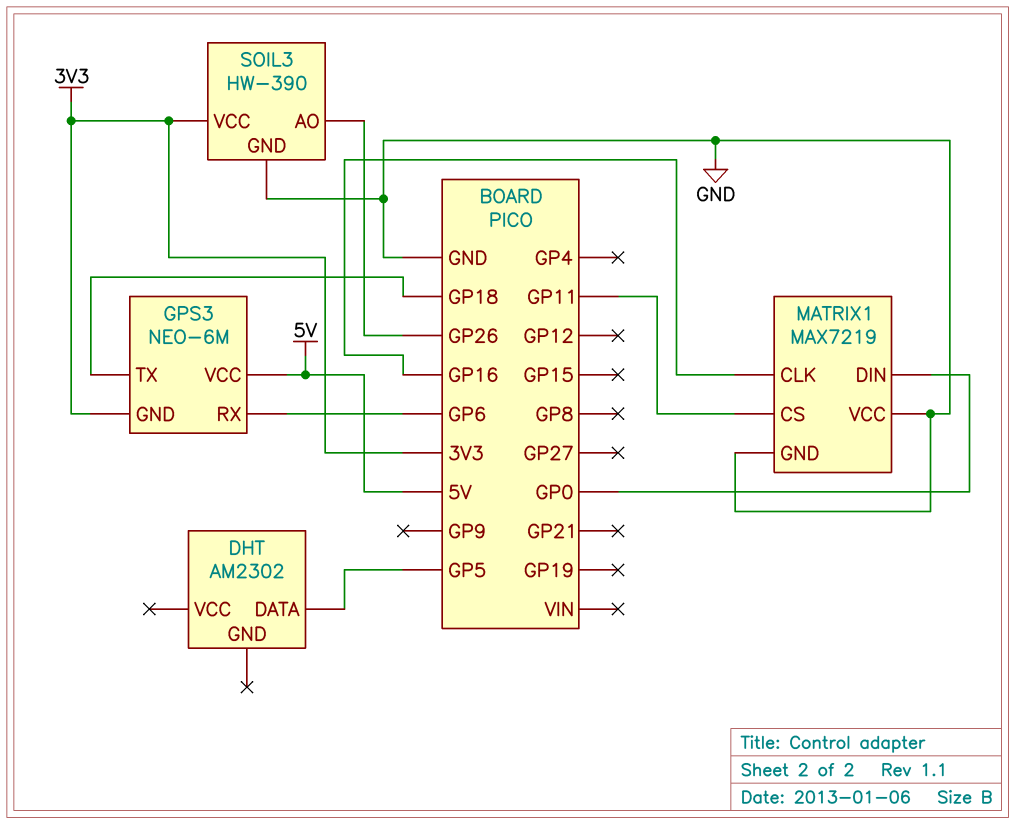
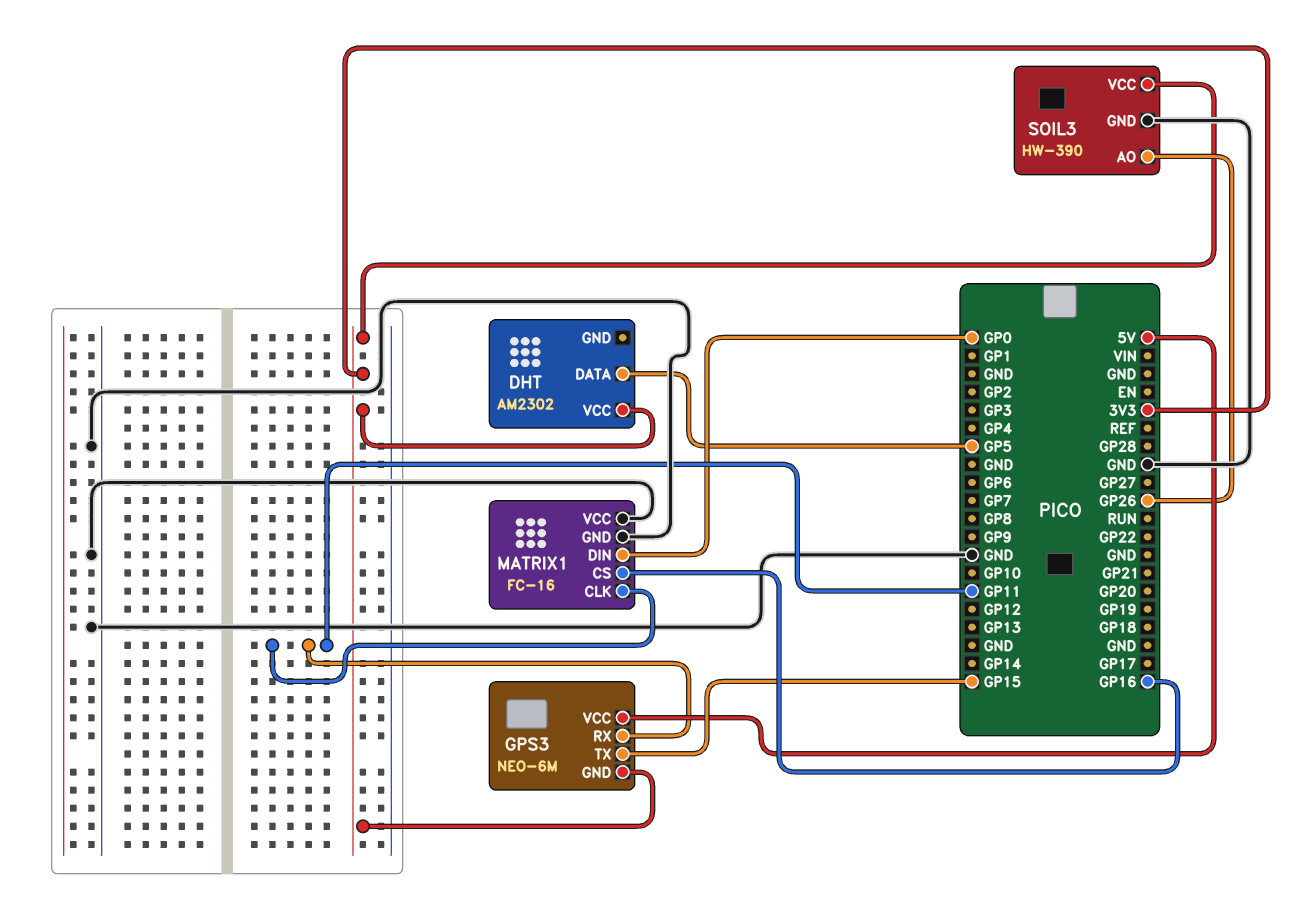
DHT pin VCC: none -> 3V3
GPS3 pin RX: GP6 -> GP11
GPS3 pin TX: GP18 -> GP15
MATRIX1: MAX7219 -> FC-16
MATRIX1 pin CLK: GP16 -> GP11
MATRIX1 pin CS: GP11 -> GP16

